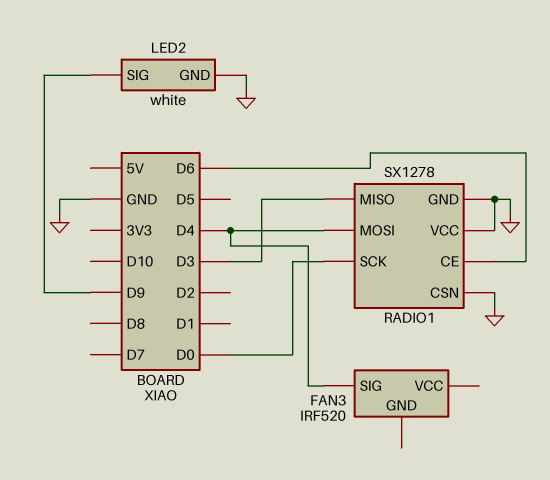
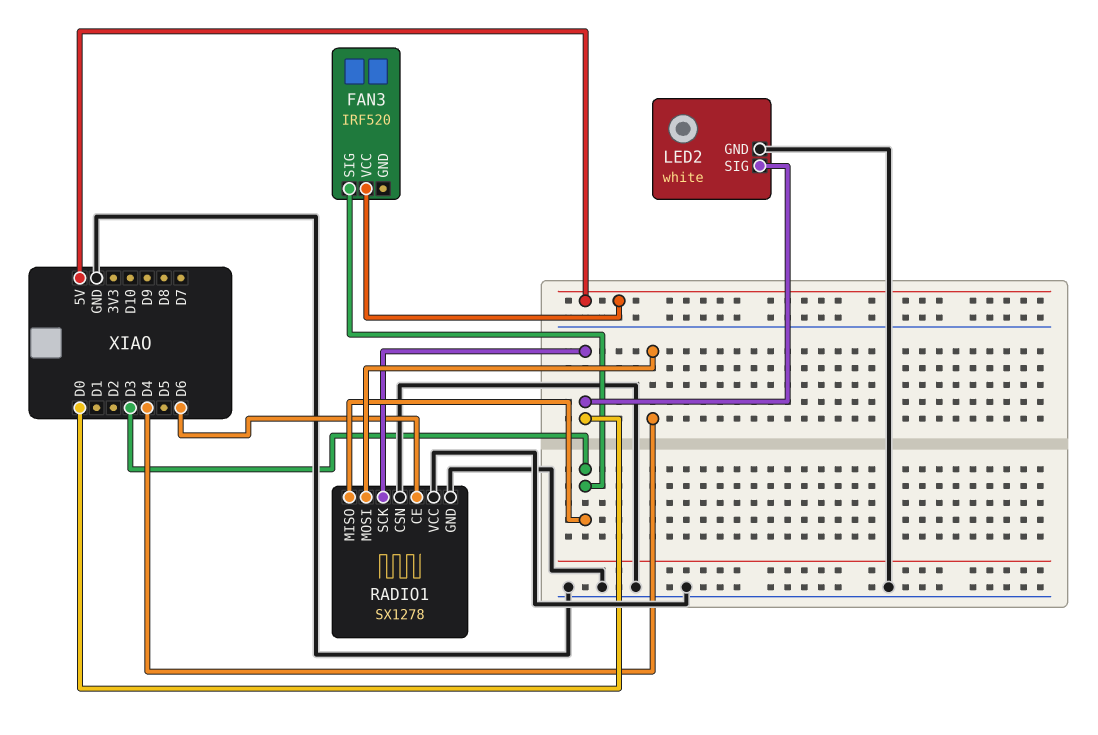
FAN3 pin SIG: D4 -> D3
FAN3 pin VCC: none -> 5V
LED2 pin SIG: D9 -> D0

